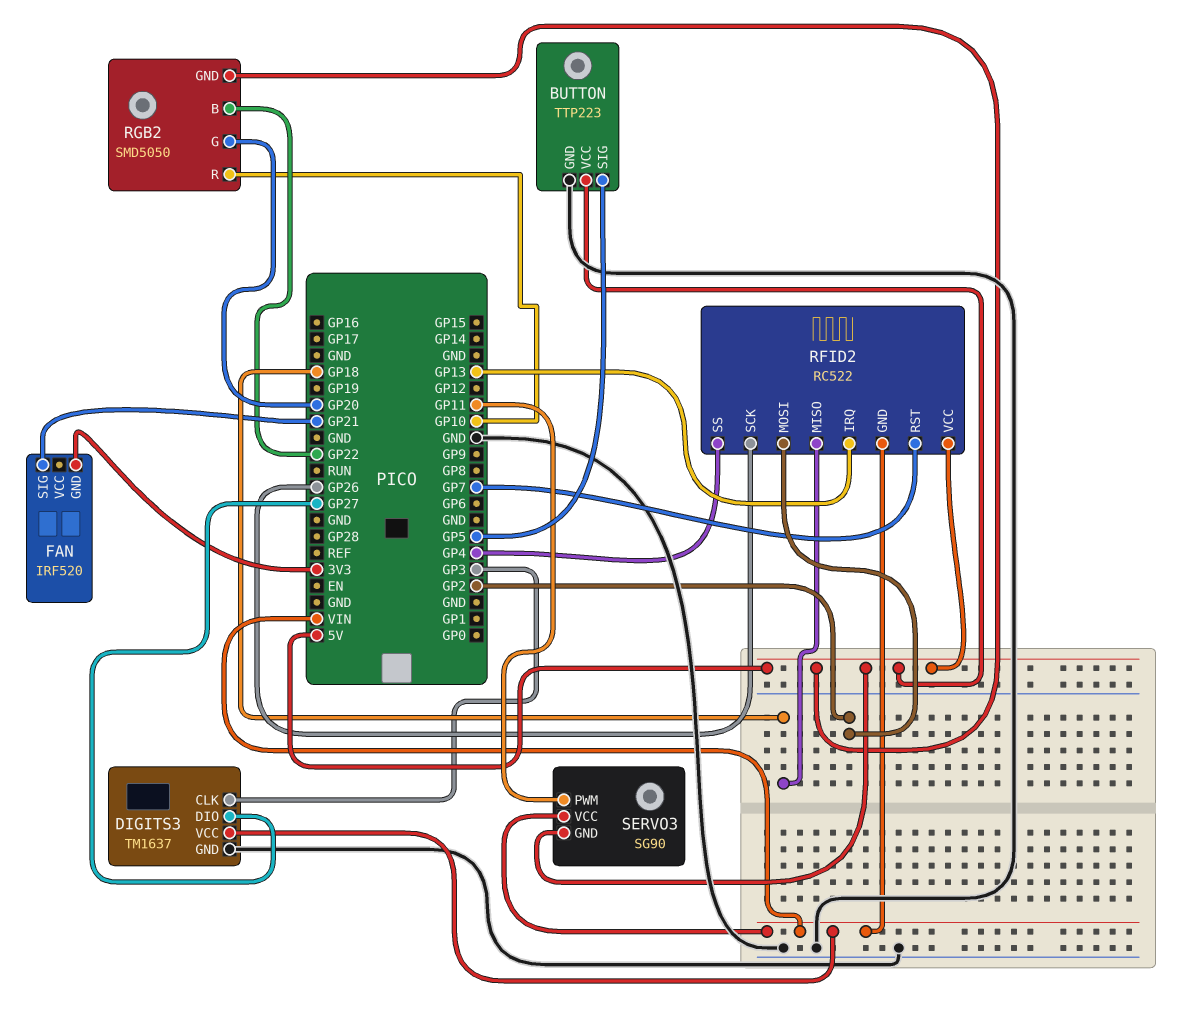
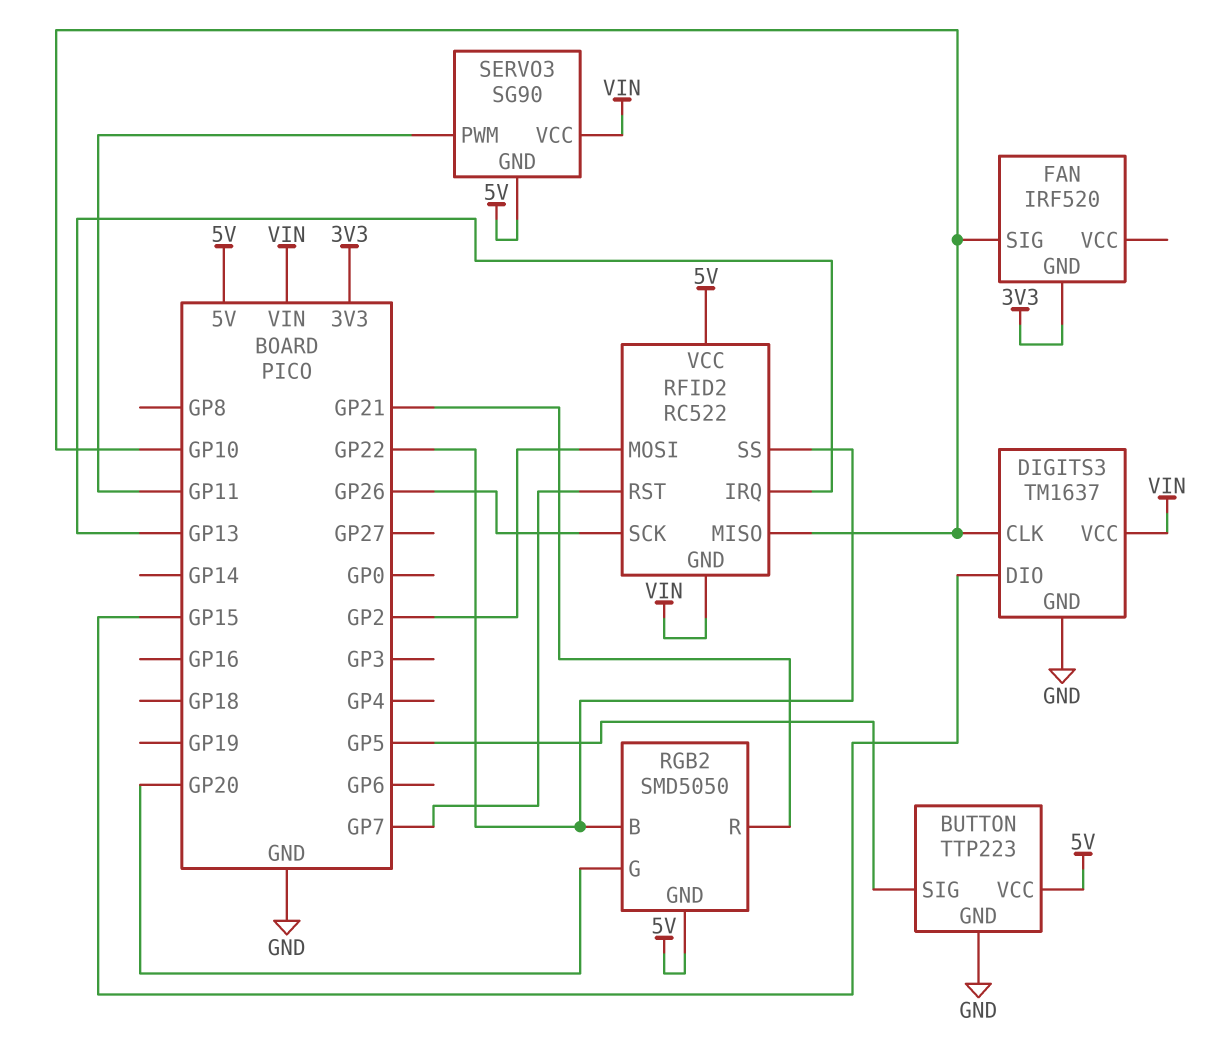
DIGITS3 pin CLK: GP3 -> GP10
DIGITS3 pin DIO: GP27 -> GP15
FAN pin SIG: GP21 -> GP10
RFID2 pin MISO: GP18 -> GP10
RFID2 pin SS: GP4 -> GP22
RGB2 pin R: GP10 -> GP21

